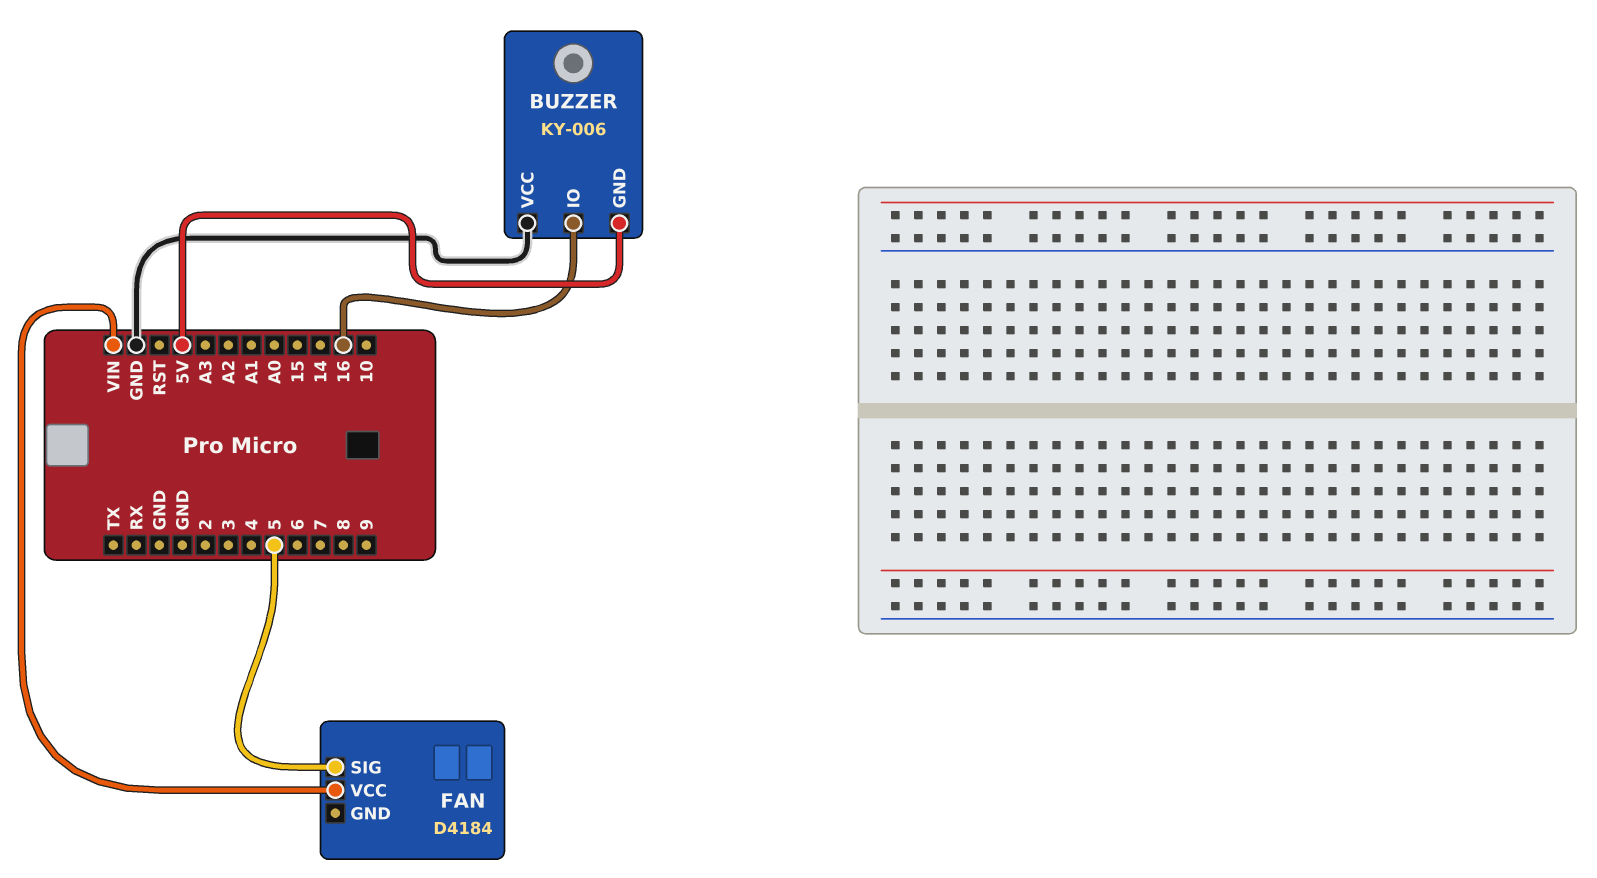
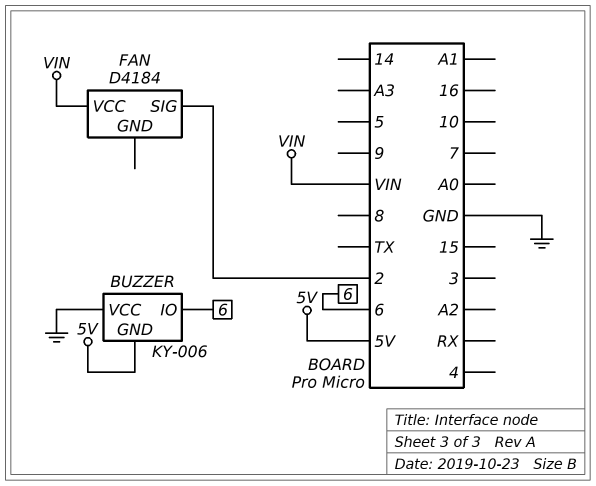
BUZZER pin IO: 16 -> 6
FAN pin SIG: 5 -> 2

